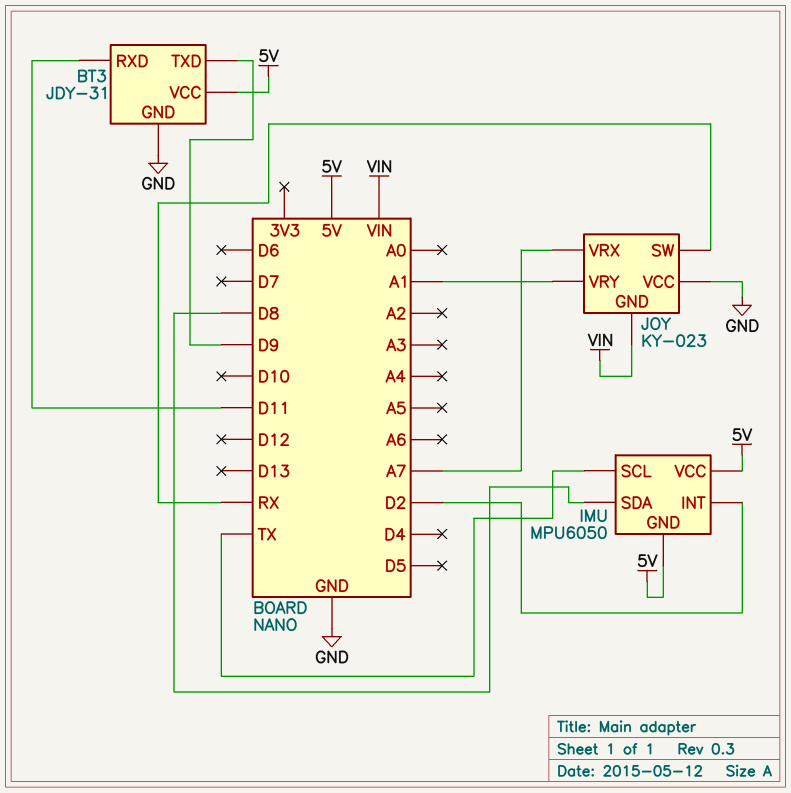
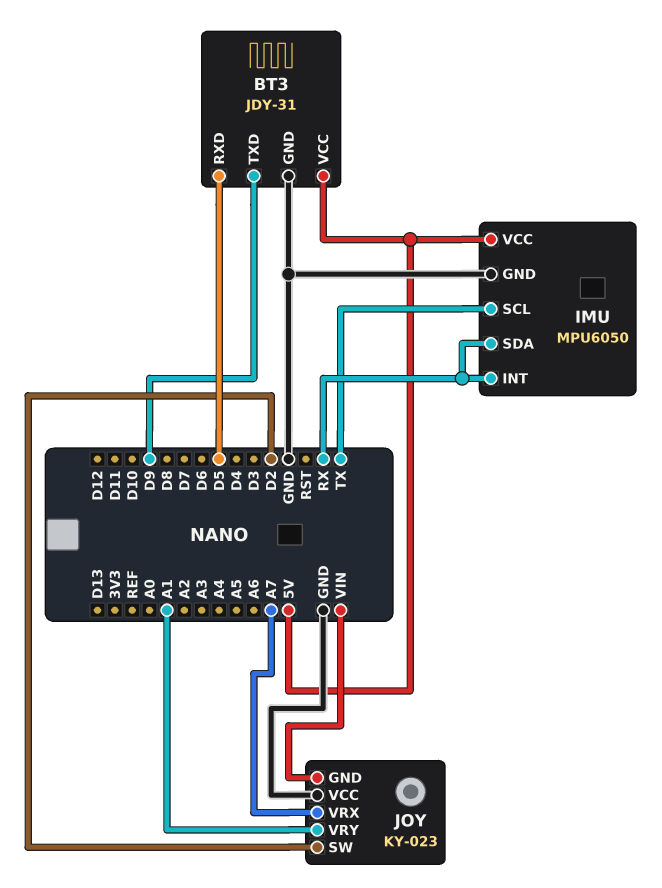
BT3 pin RXD: D11 -> D5
IMU pin GND: 5V -> GND
IMU pin INT: D2 -> RX
IMU pin SDA: D8 -> RX
JOY pin SW: RX -> D2

